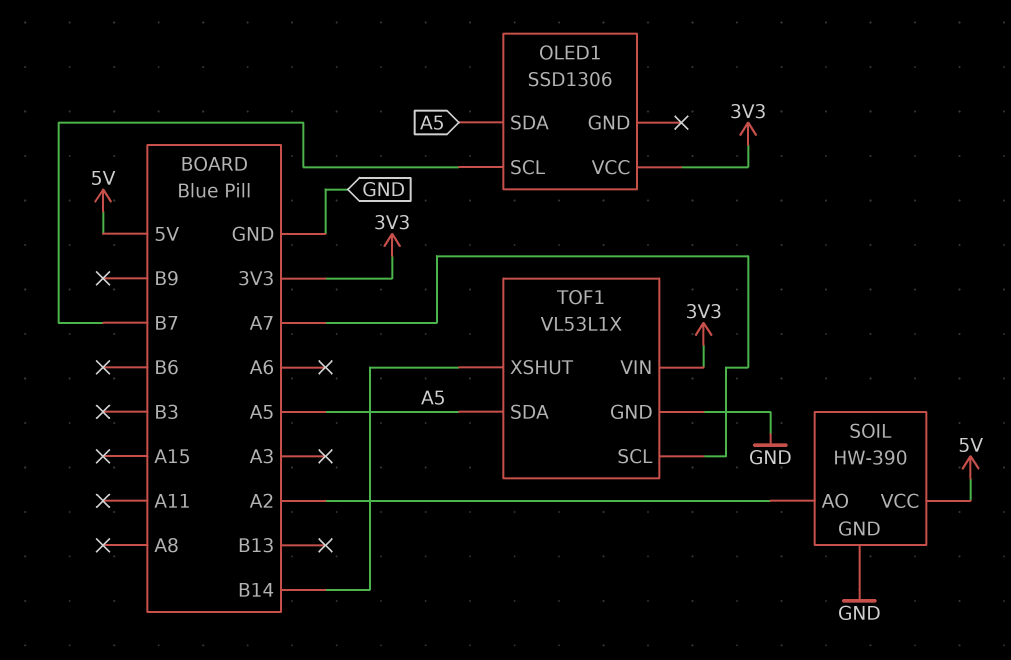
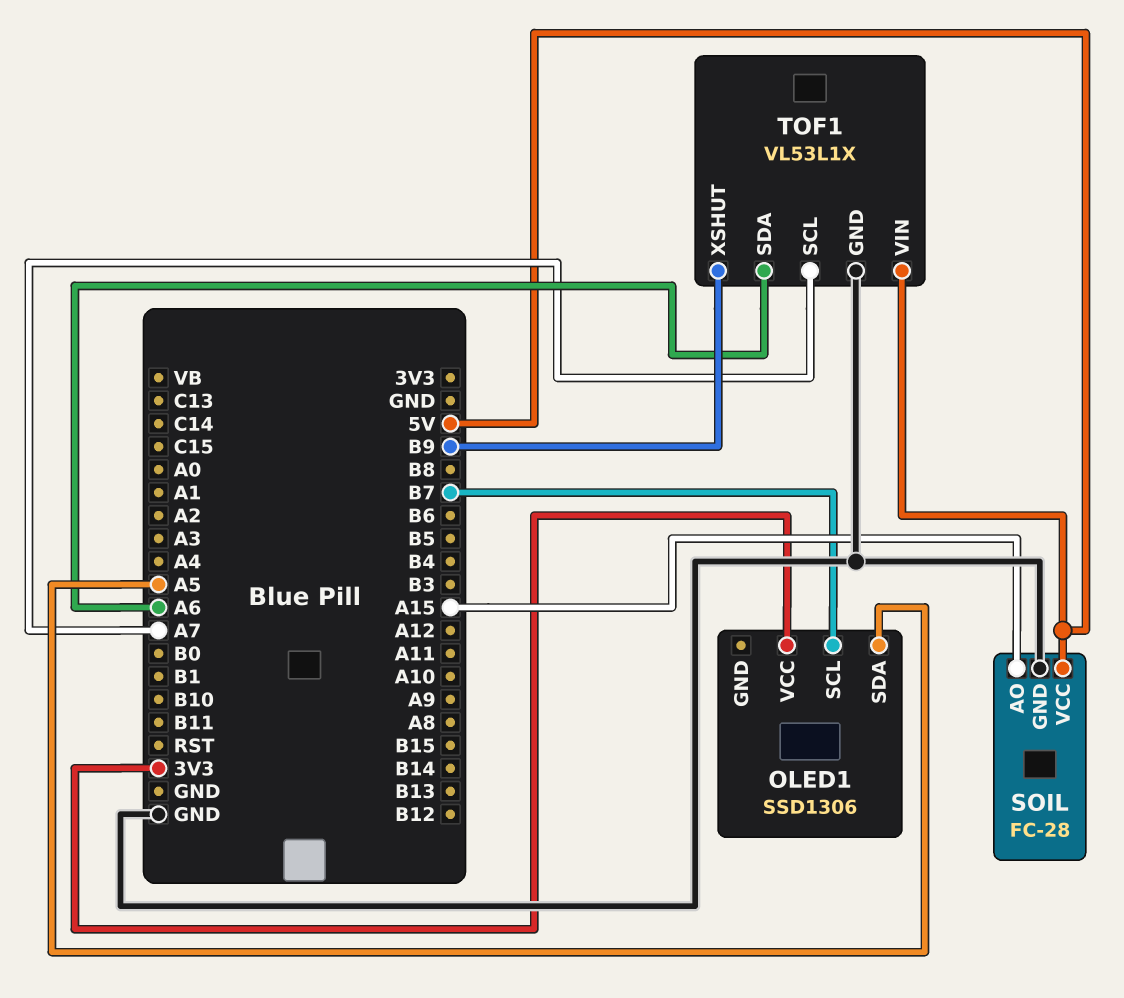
SOIL: HW-390 -> FC-28
SOIL pin AO: A2 -> A15
TOF1 pin SDA: A5 -> A6
TOF1 pin VIN: 3V3 -> 5V
TOF1 pin XSHUT: B14 -> B9

